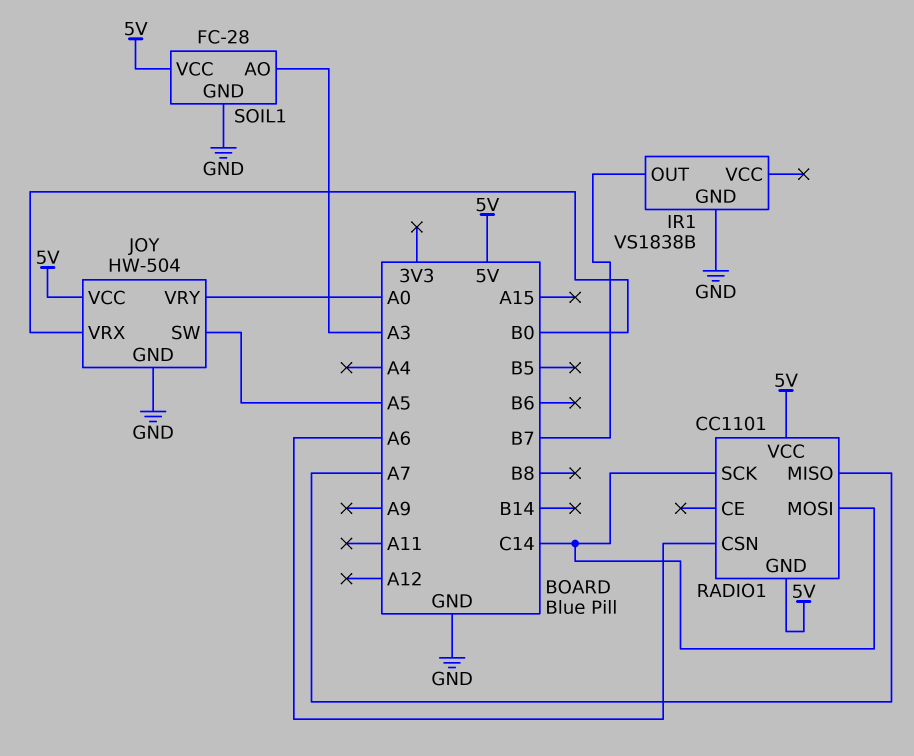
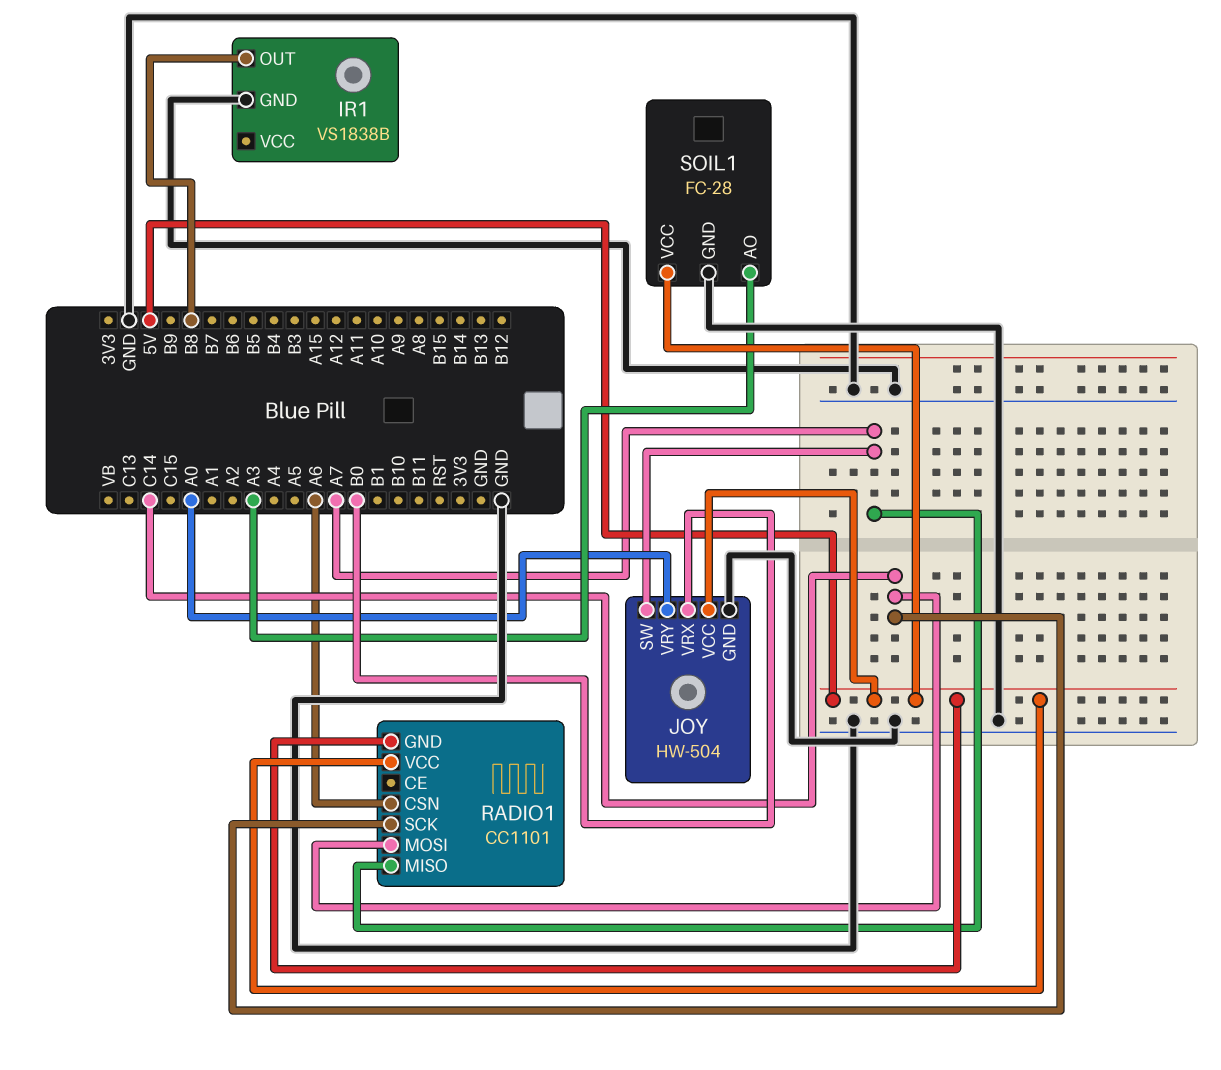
IR1 pin OUT: B7 -> B8
JOY pin SW: A5 -> A7

